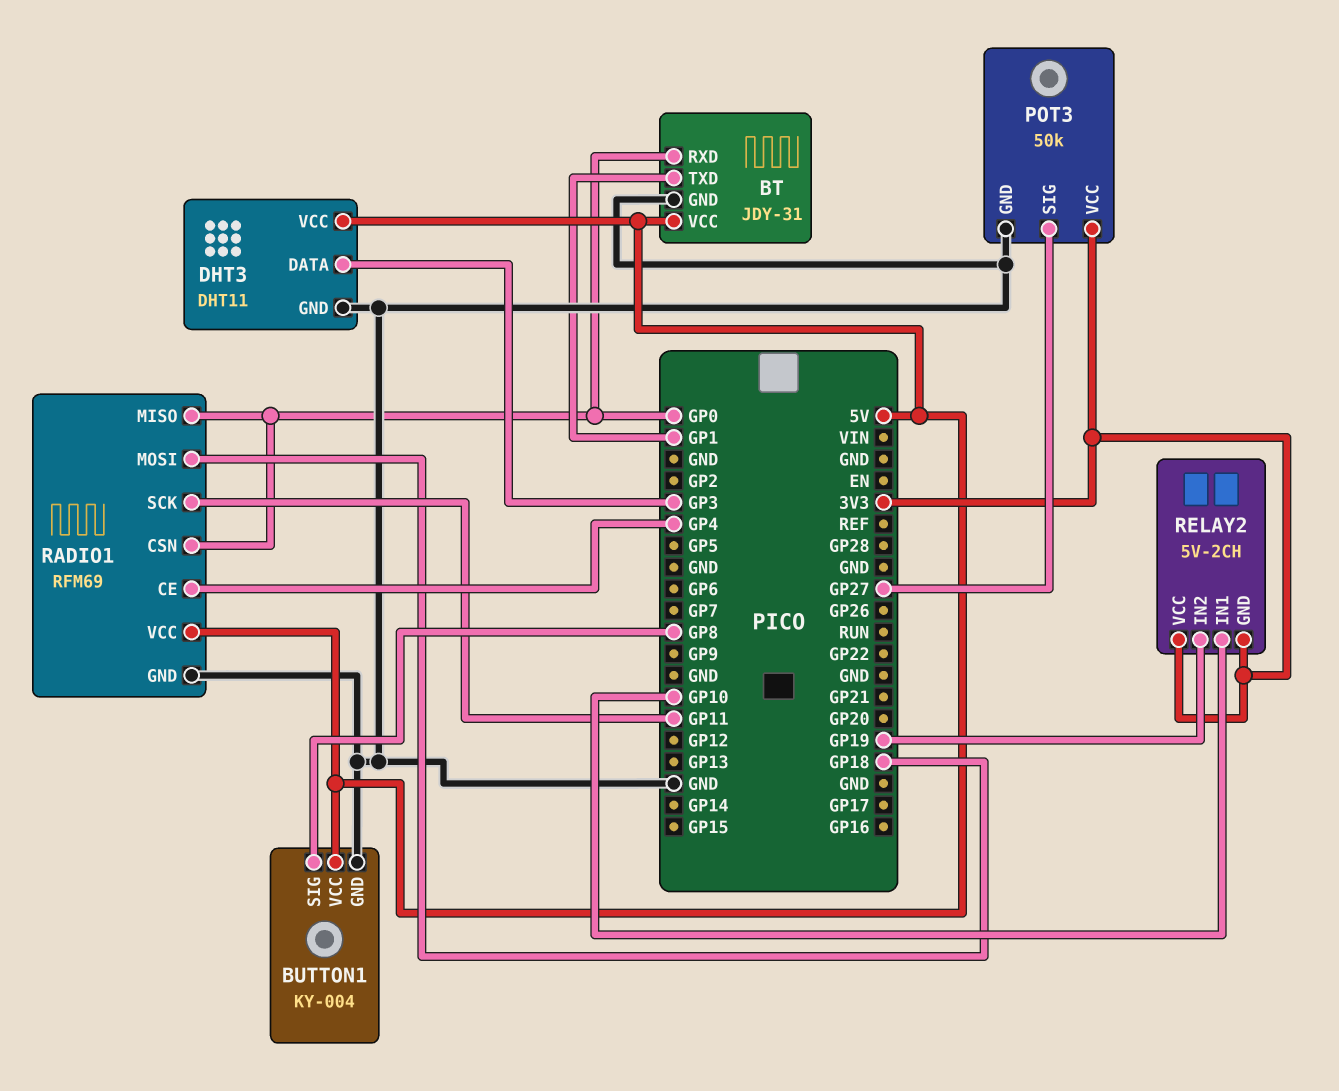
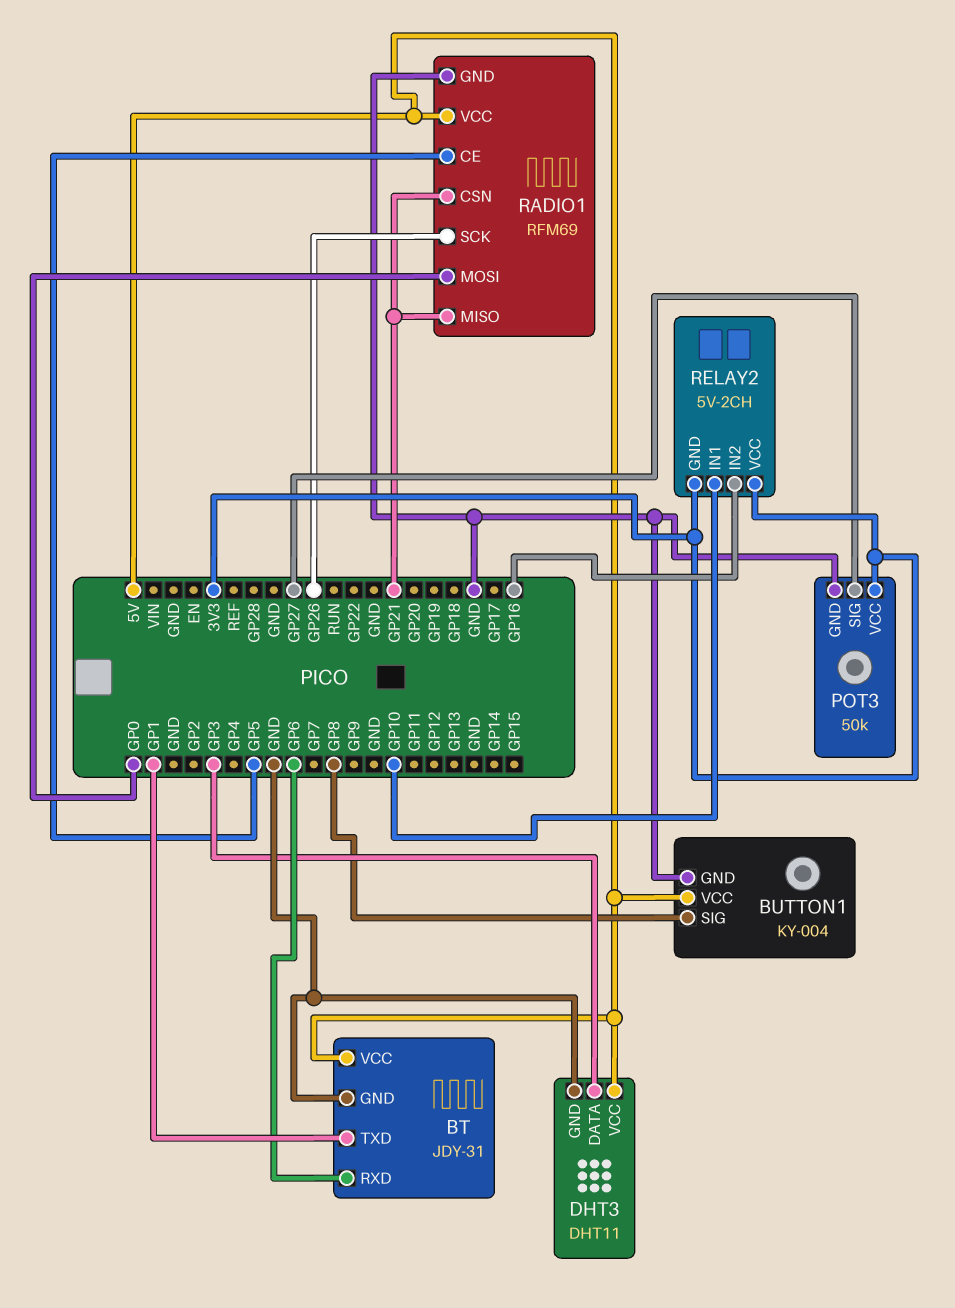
BT pin RXD: GP0 -> GP6
RADIO1 pin CE: GP4 -> GP5
RADIO1 pin CSN: GP0 -> GP21
RADIO1 pin MISO: GP0 -> GP21
RADIO1 pin MOSI: GP18 -> GP0
RADIO1 pin SCK: GP11 -> GP26
RELAY2 pin IN2: GP19 -> GP16

